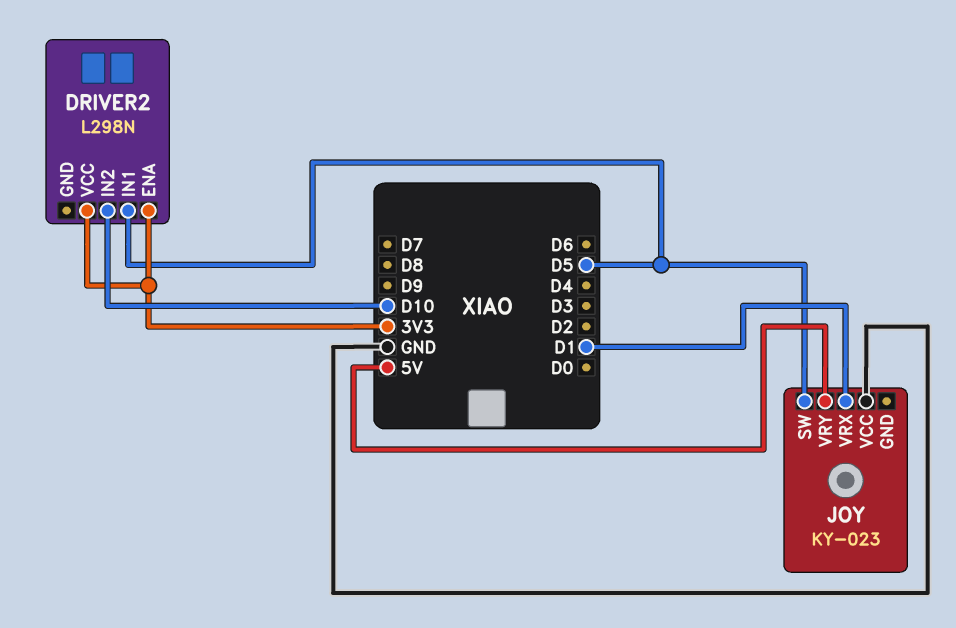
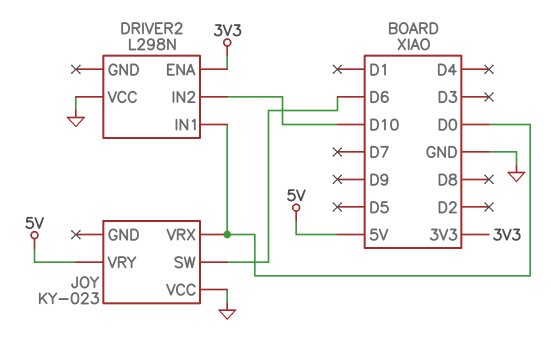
DRIVER2 pin IN1: D5 -> D0
DRIVER2 pin VCC: 3V3 -> GND
JOY pin SW: D5 -> D6
JOY pin VRX: D1 -> D0

